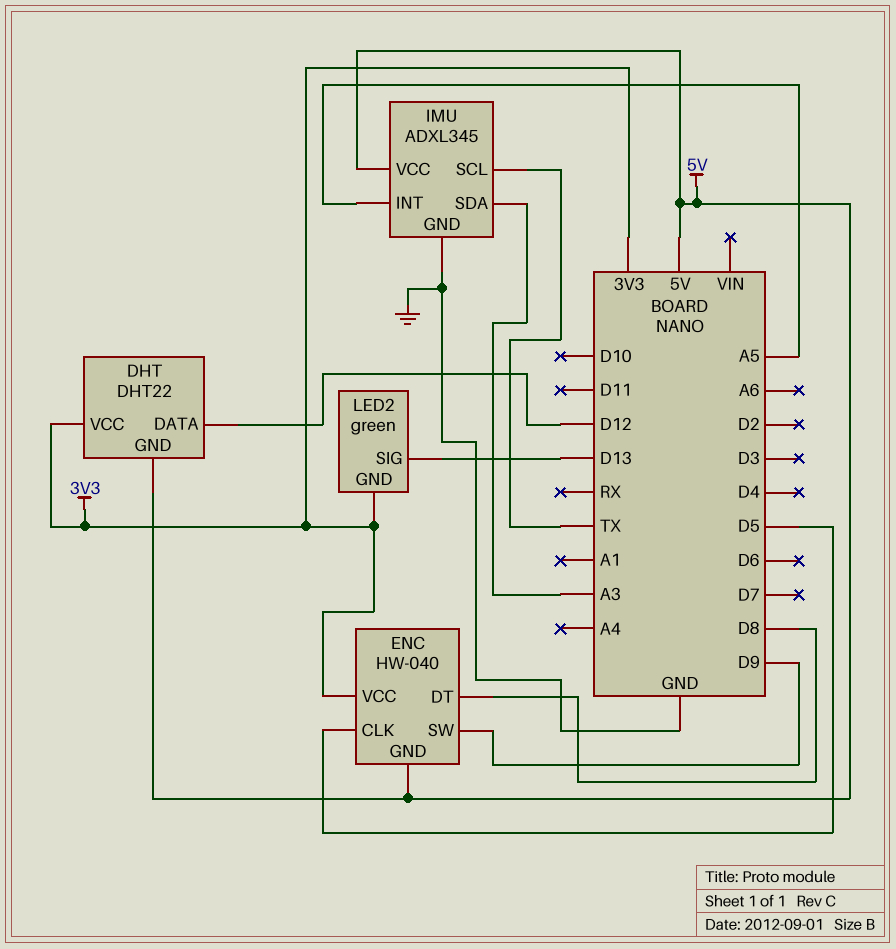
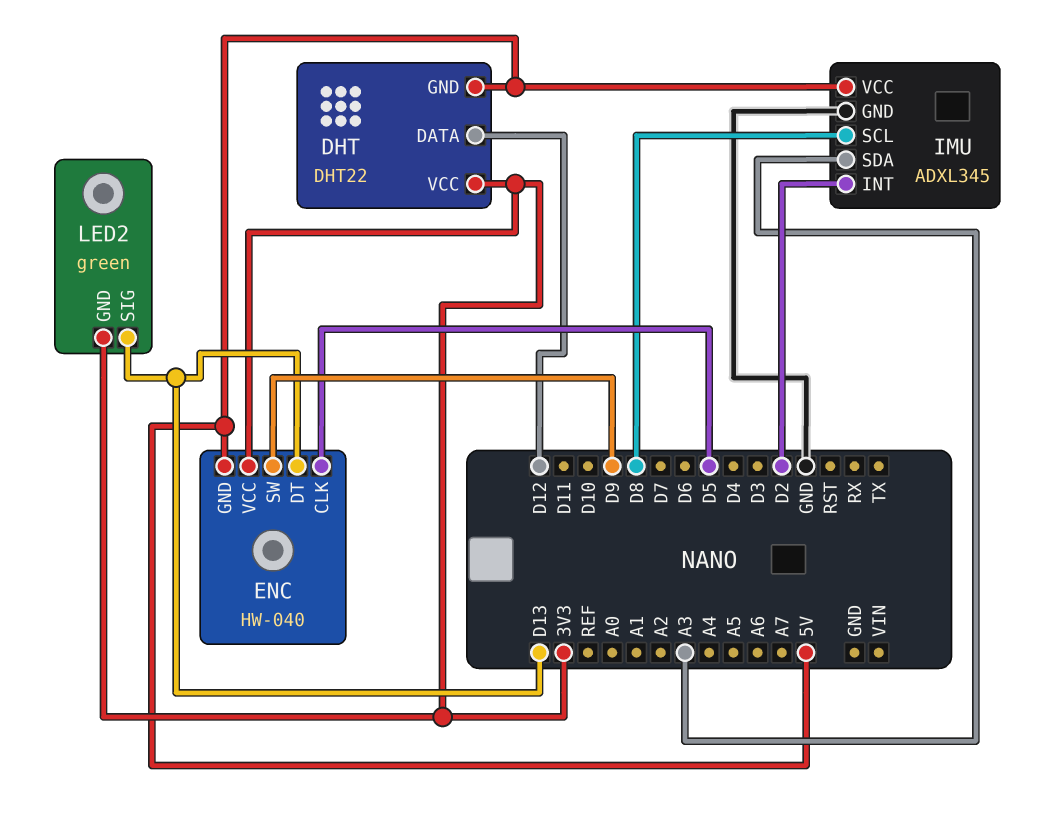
ENC pin DT: D8 -> D13
IMU pin INT: A5 -> D2
IMU pin SCL: TX -> D8

